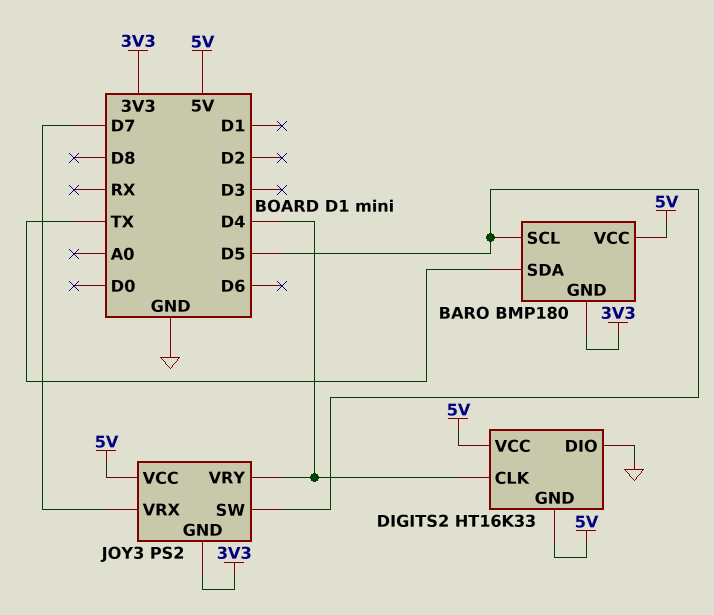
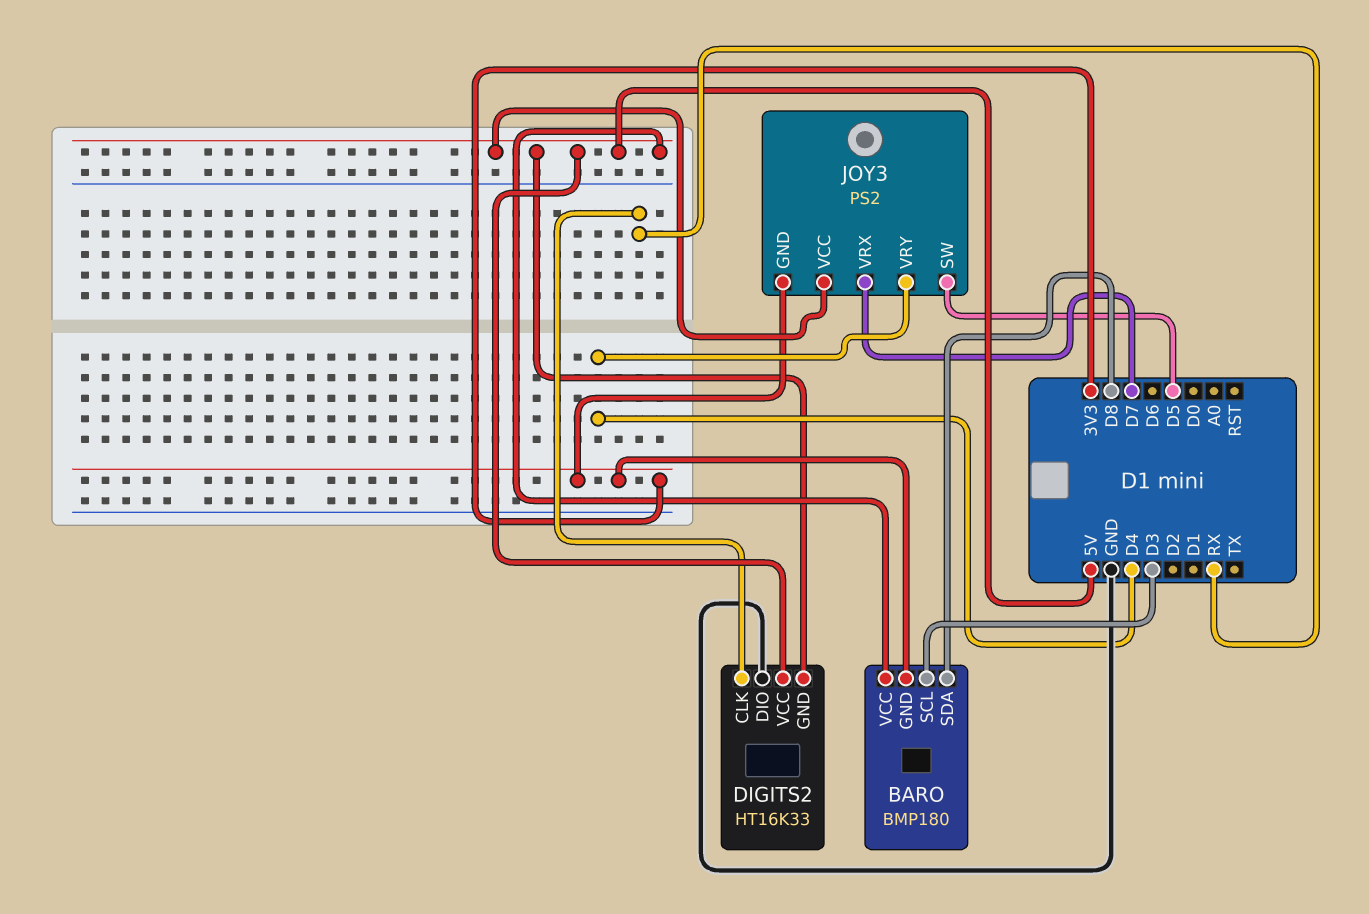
BARO pin SCL: D5 -> D3
BARO pin SDA: TX -> D8
DIGITS2 pin CLK: D4 -> RX

